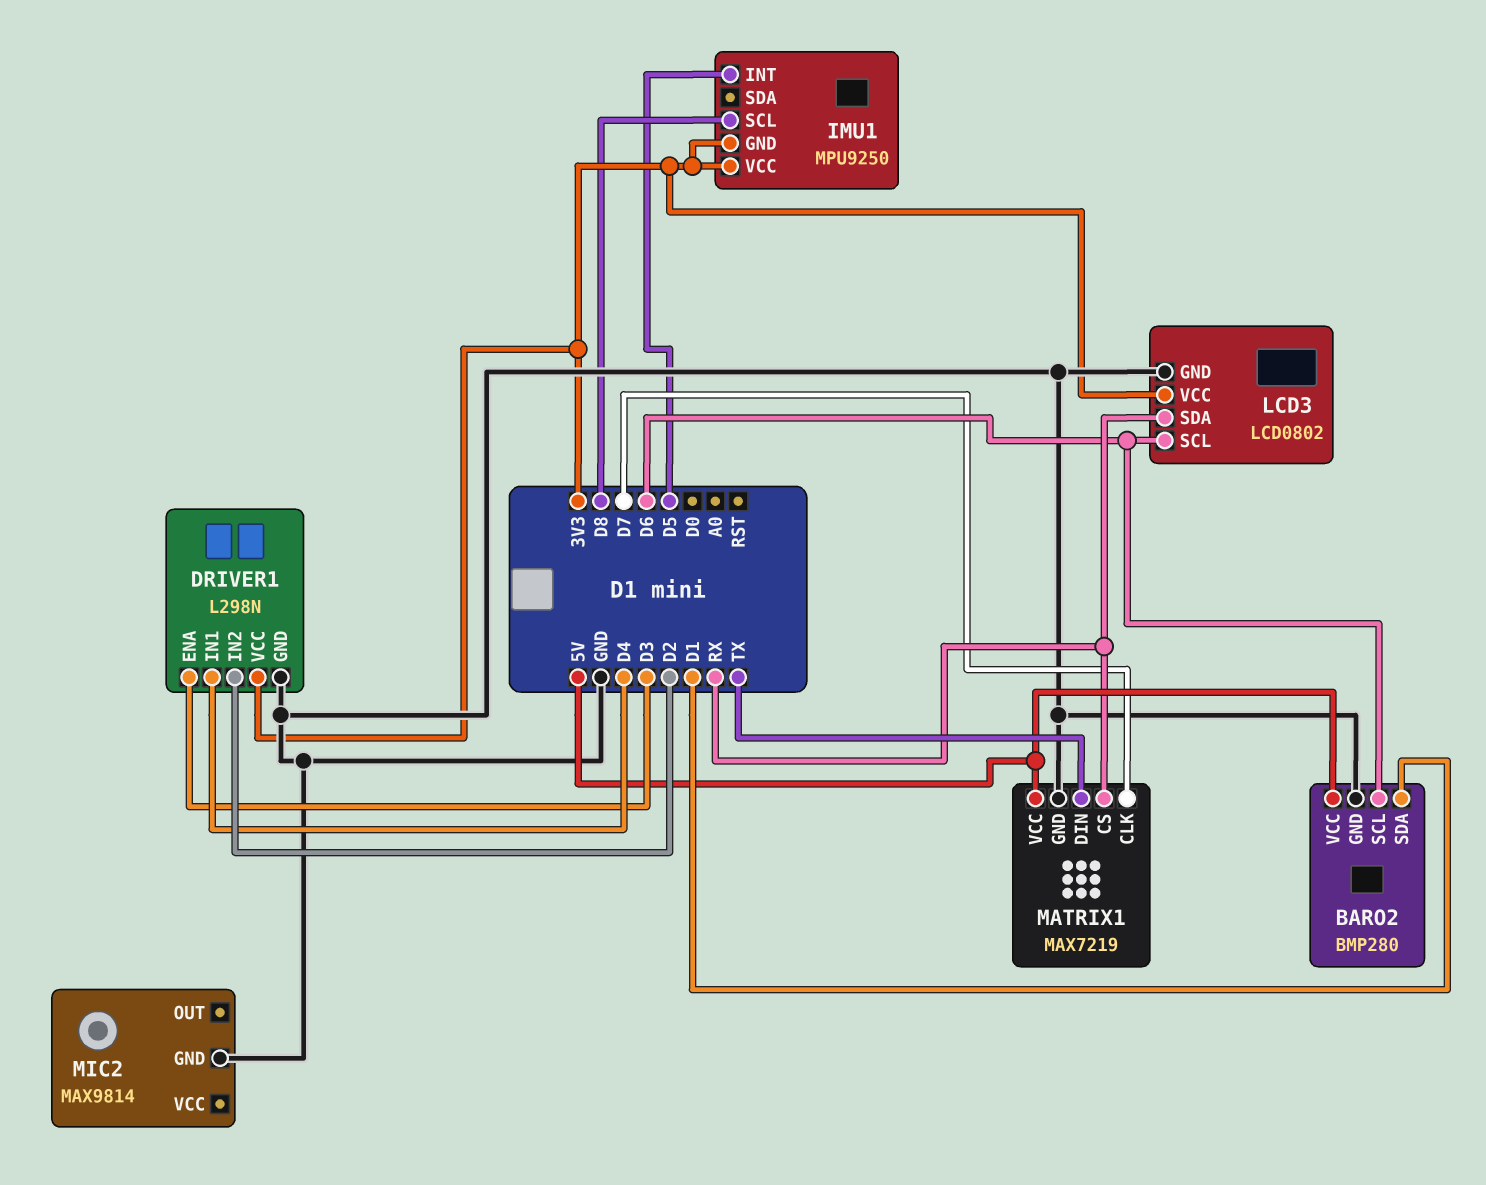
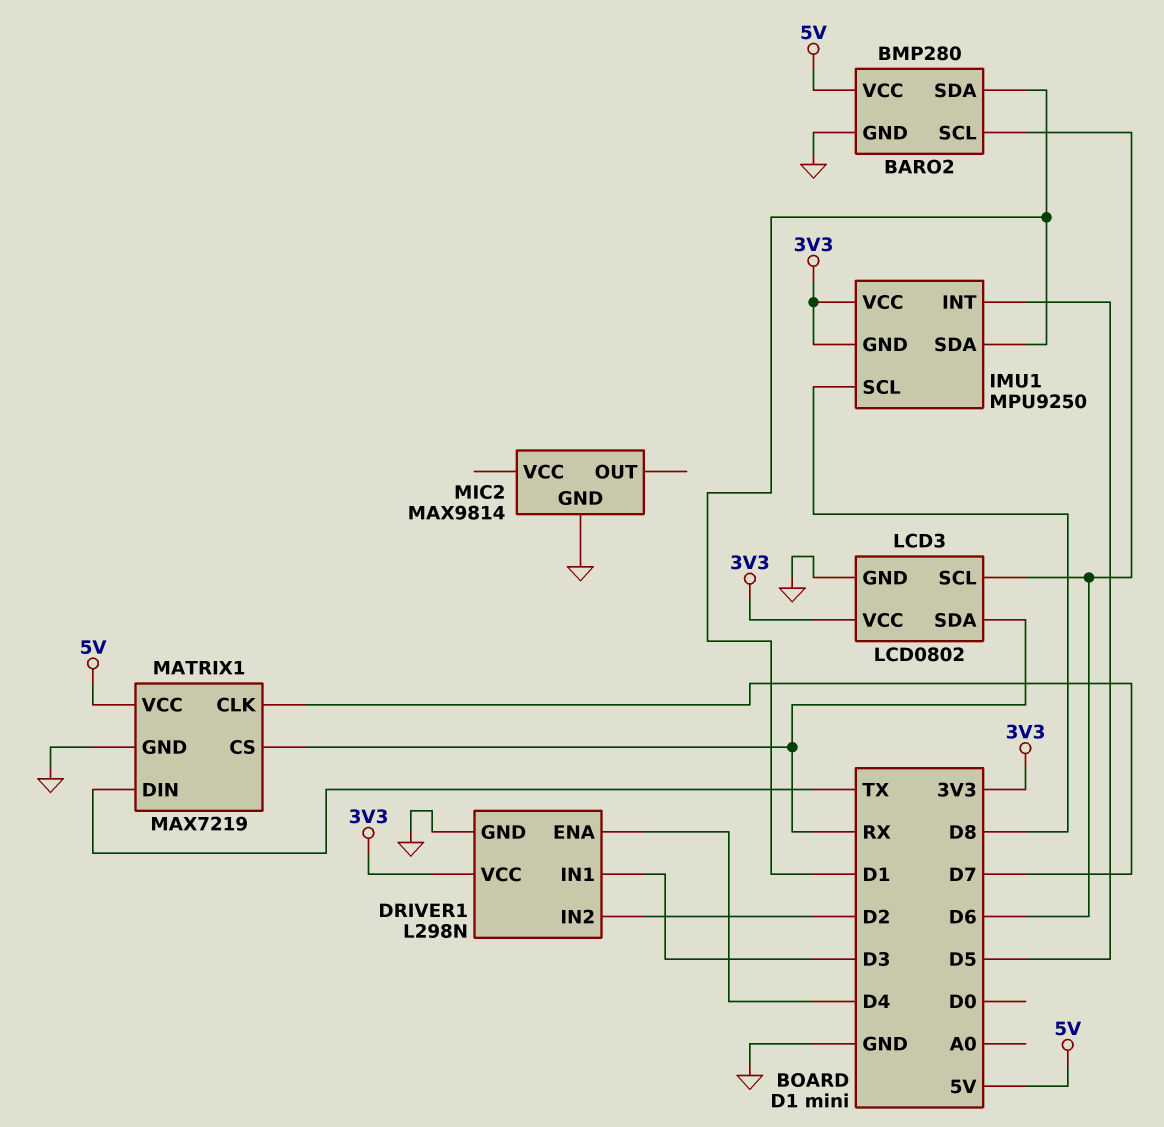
DRIVER1 pin ENA: D3 -> D4
DRIVER1 pin IN1: D4 -> D3
IMU1 pin SDA: none -> D1

